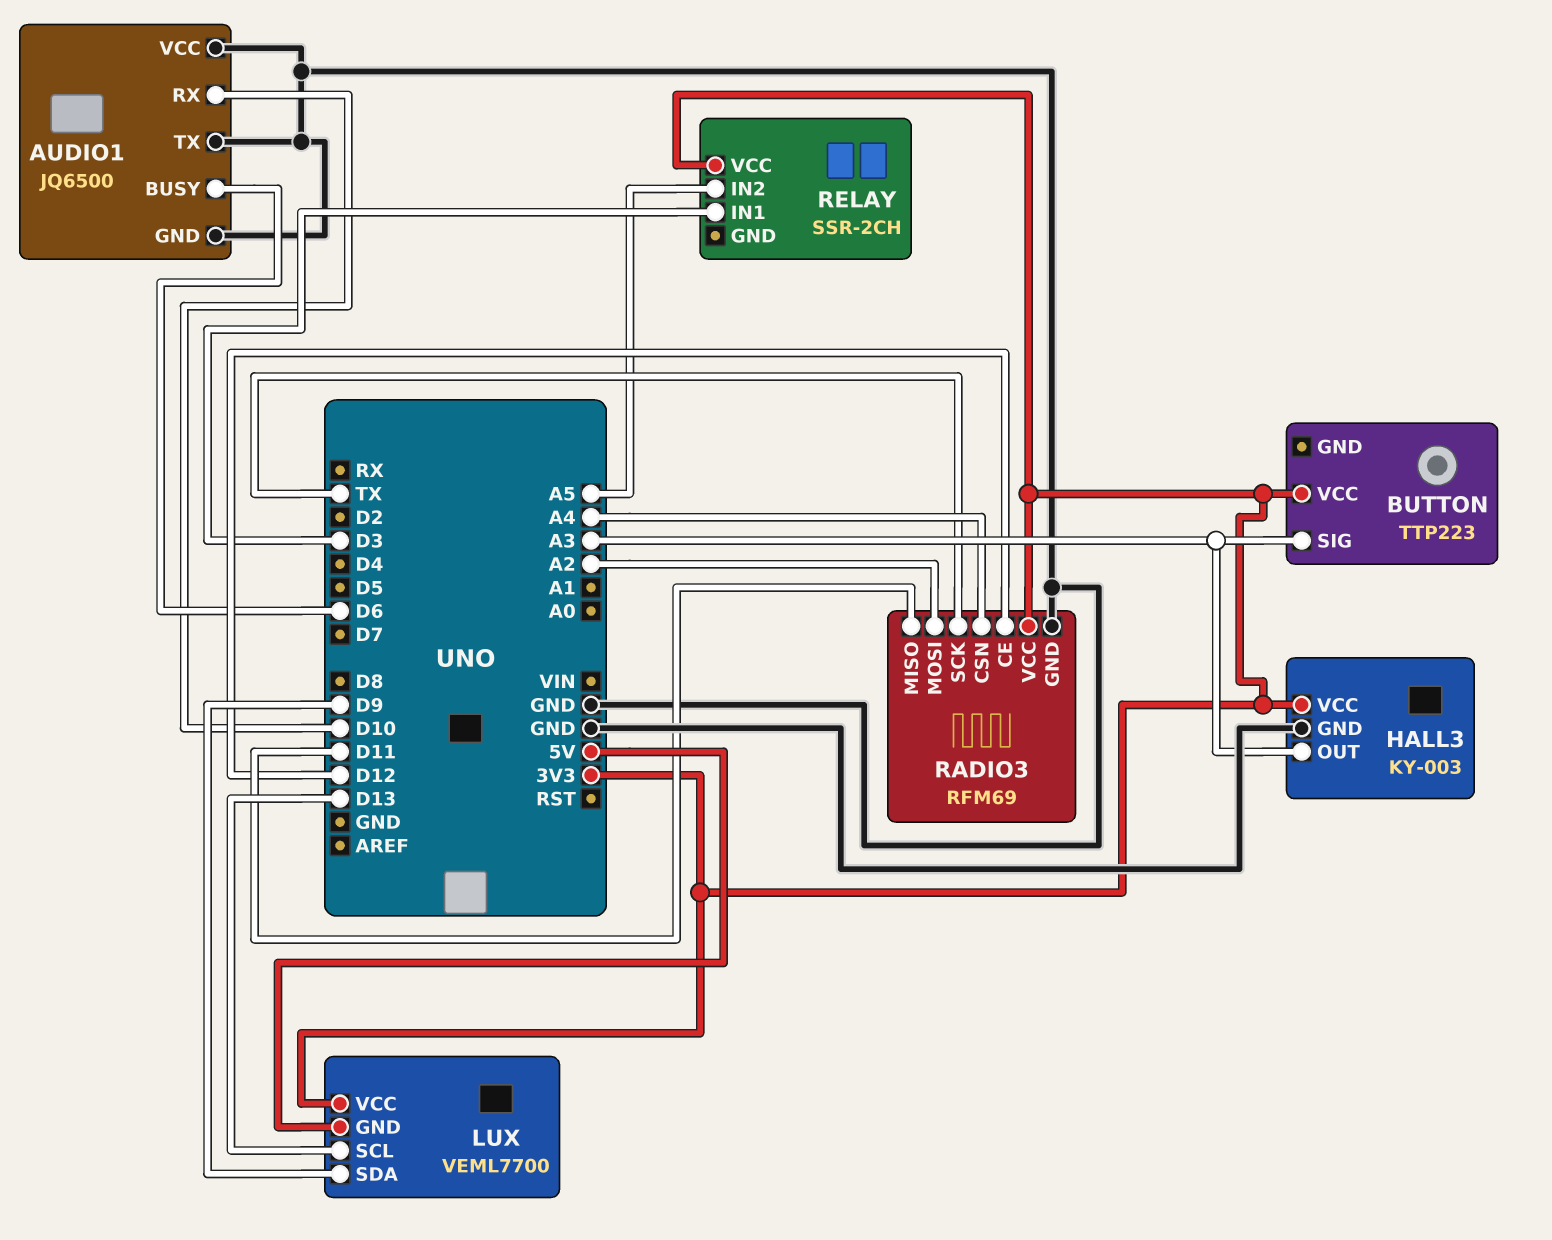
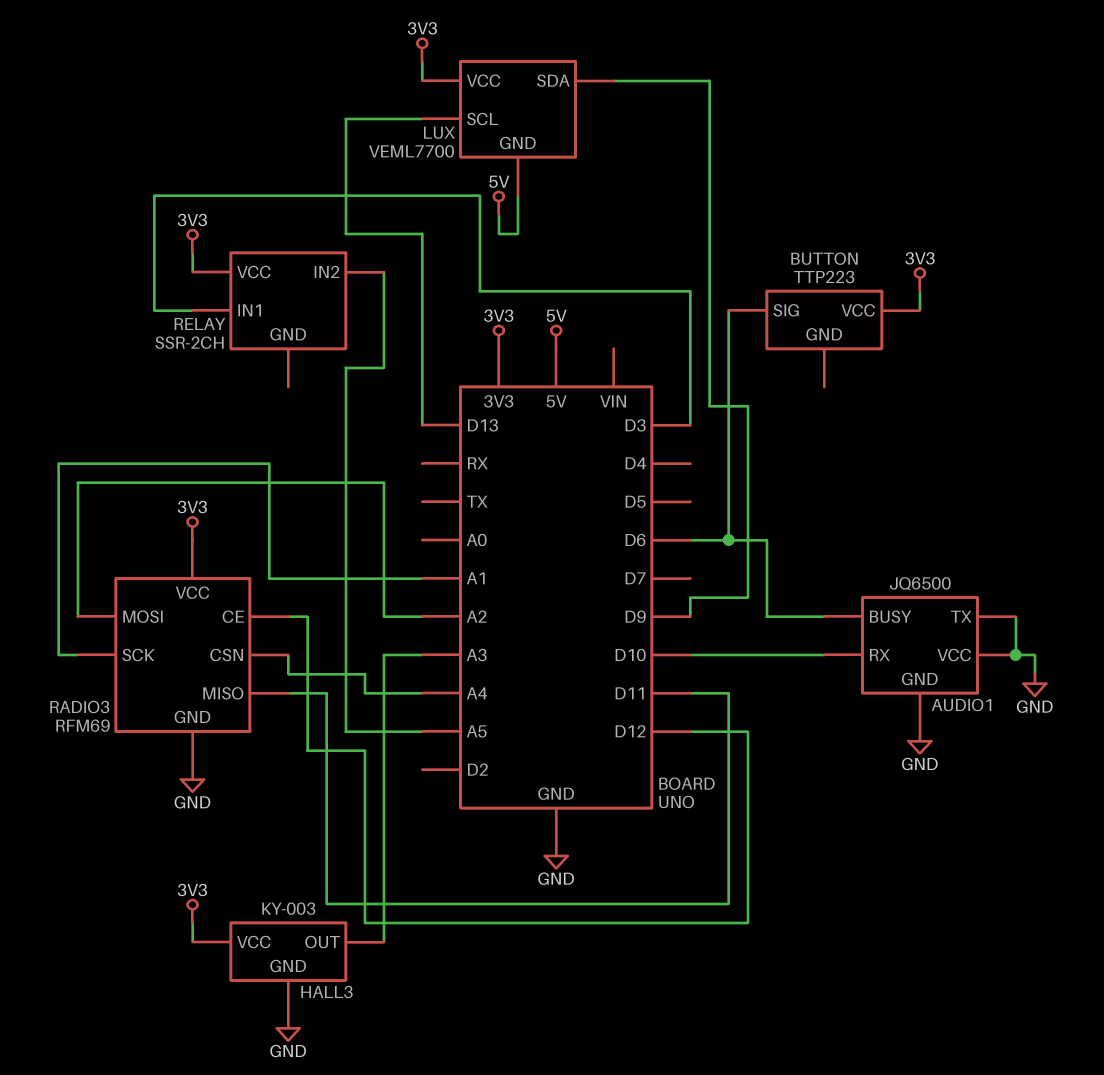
BUTTON pin SIG: A3 -> D6
RADIO3 pin SCK: TX -> A1

